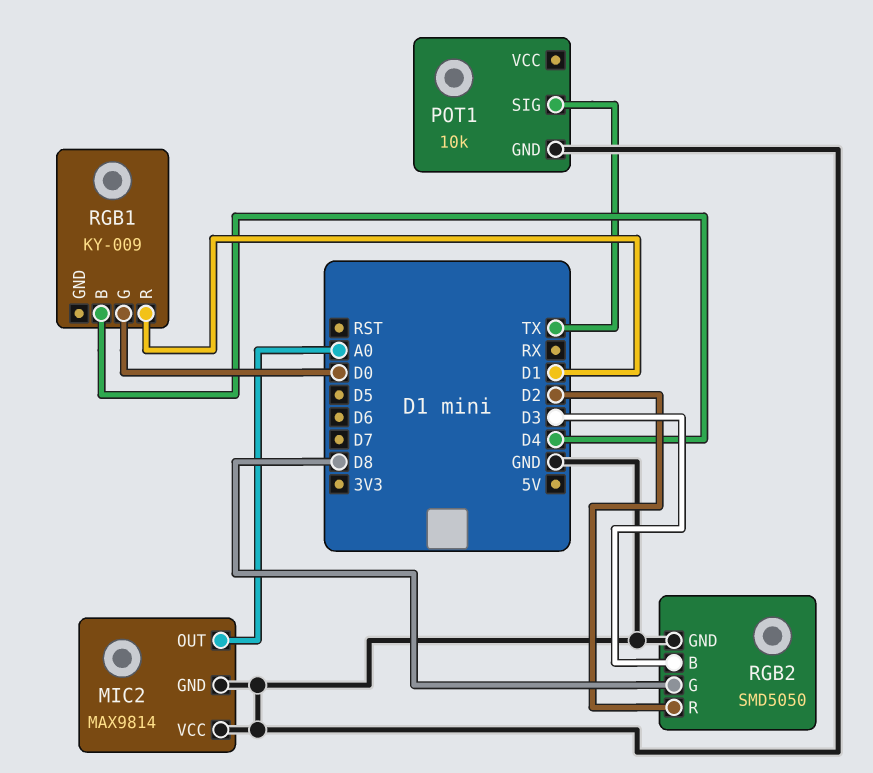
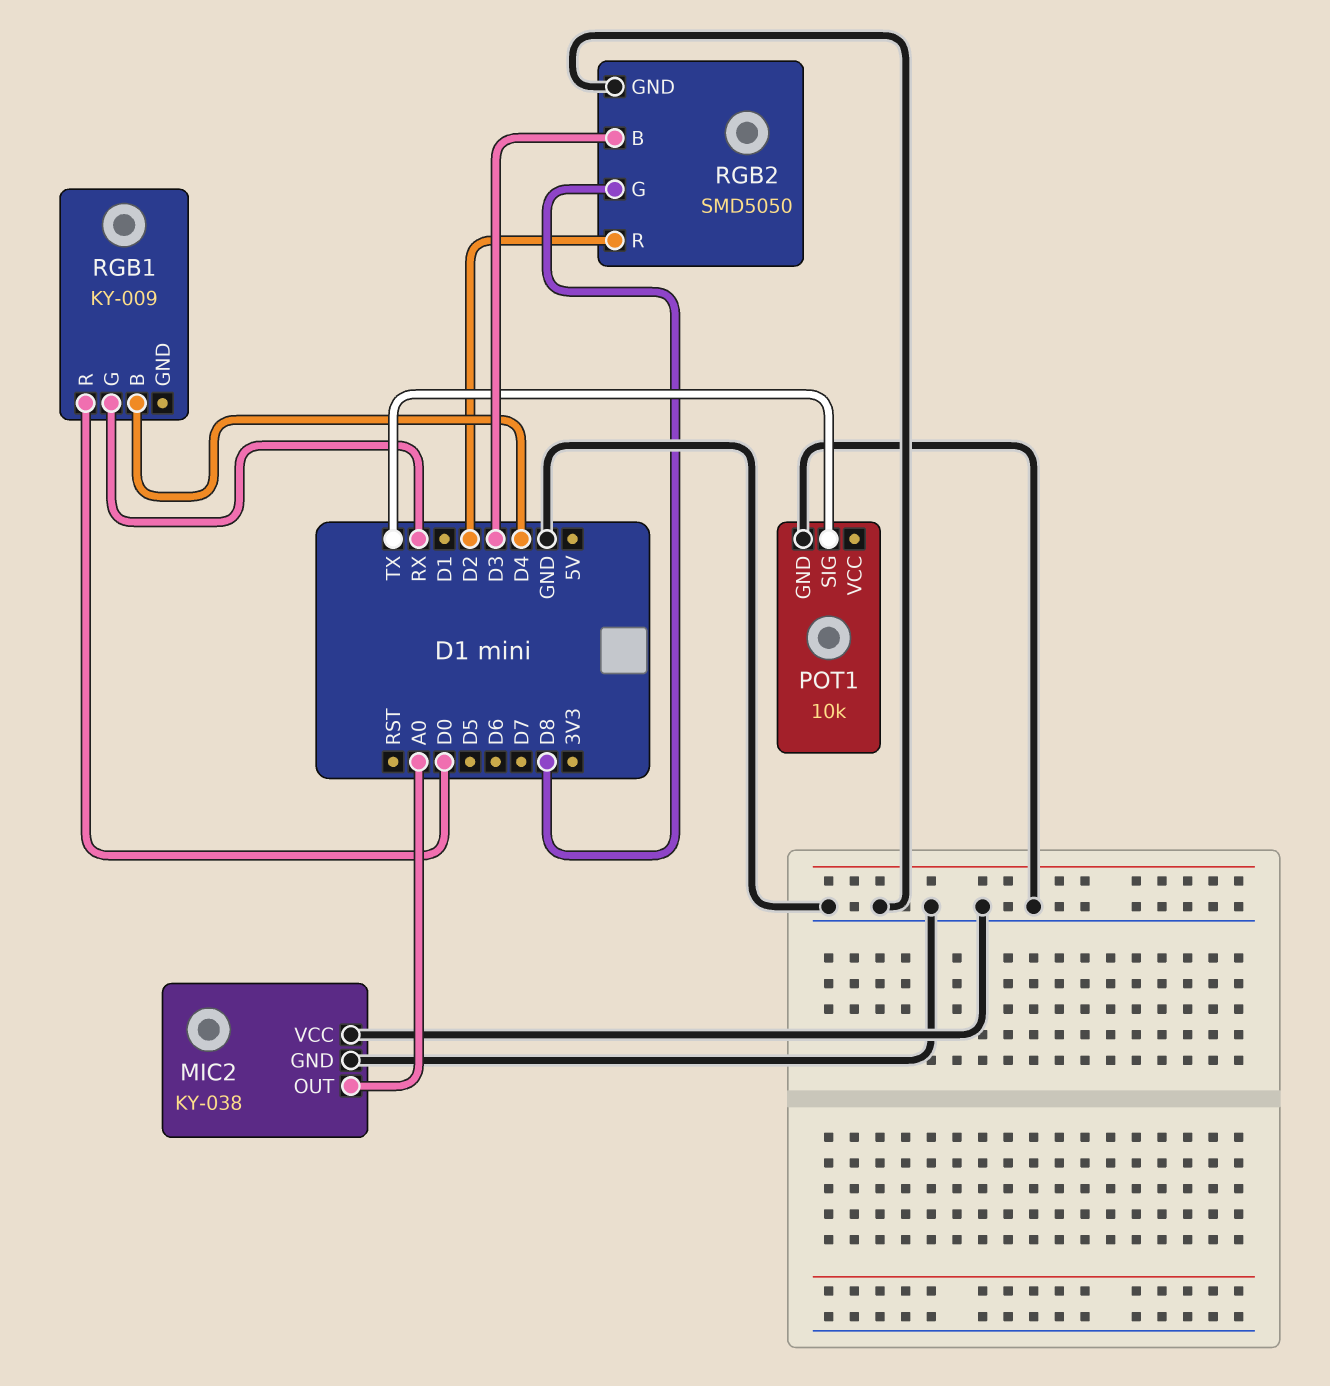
MIC2: MAX9814 -> KY-038
RGB1 pin G: D0 -> RX
RGB1 pin R: D1 -> D0

